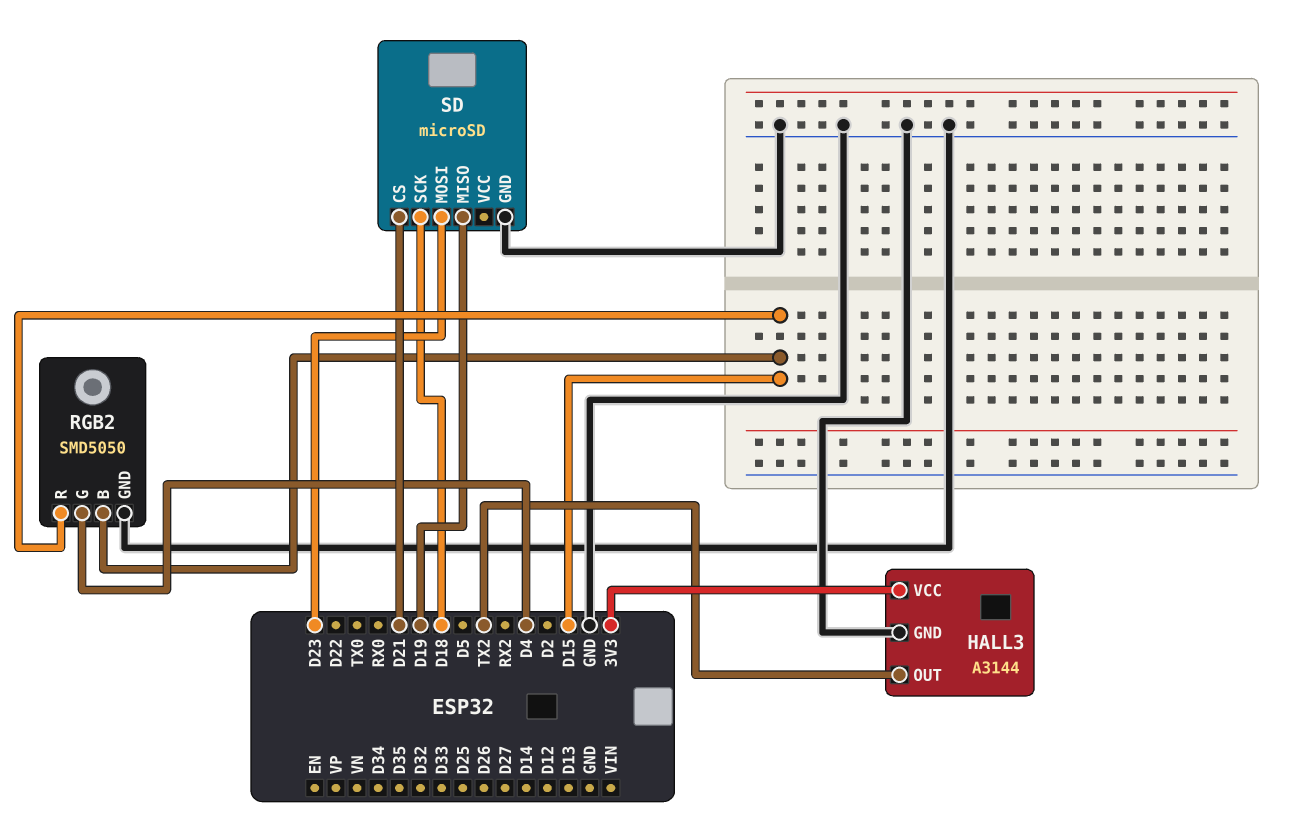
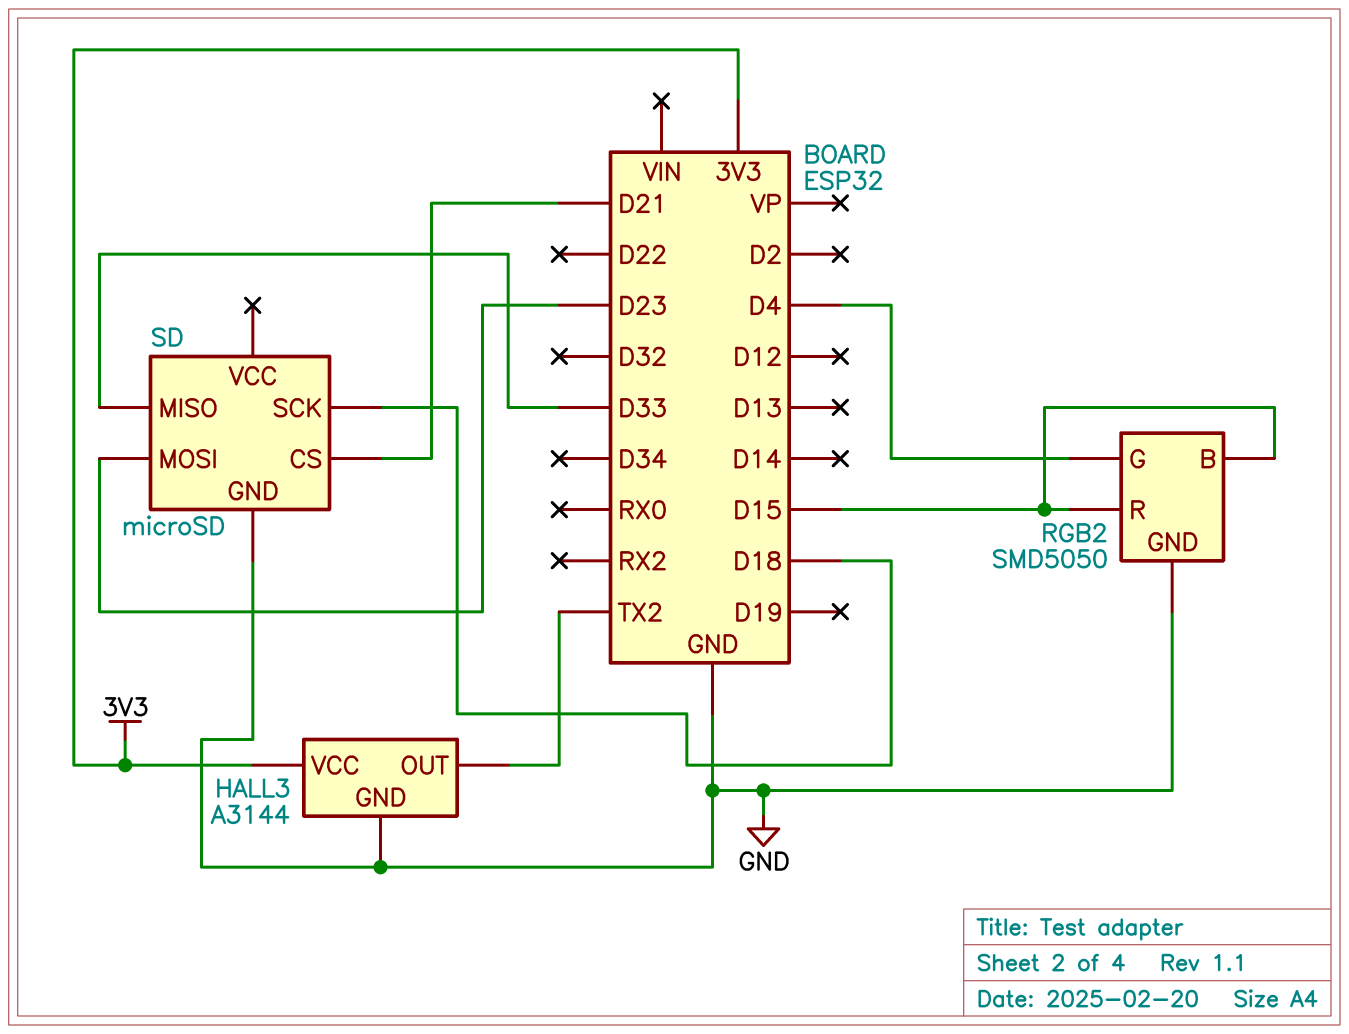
SD pin MISO: D19 -> D33

